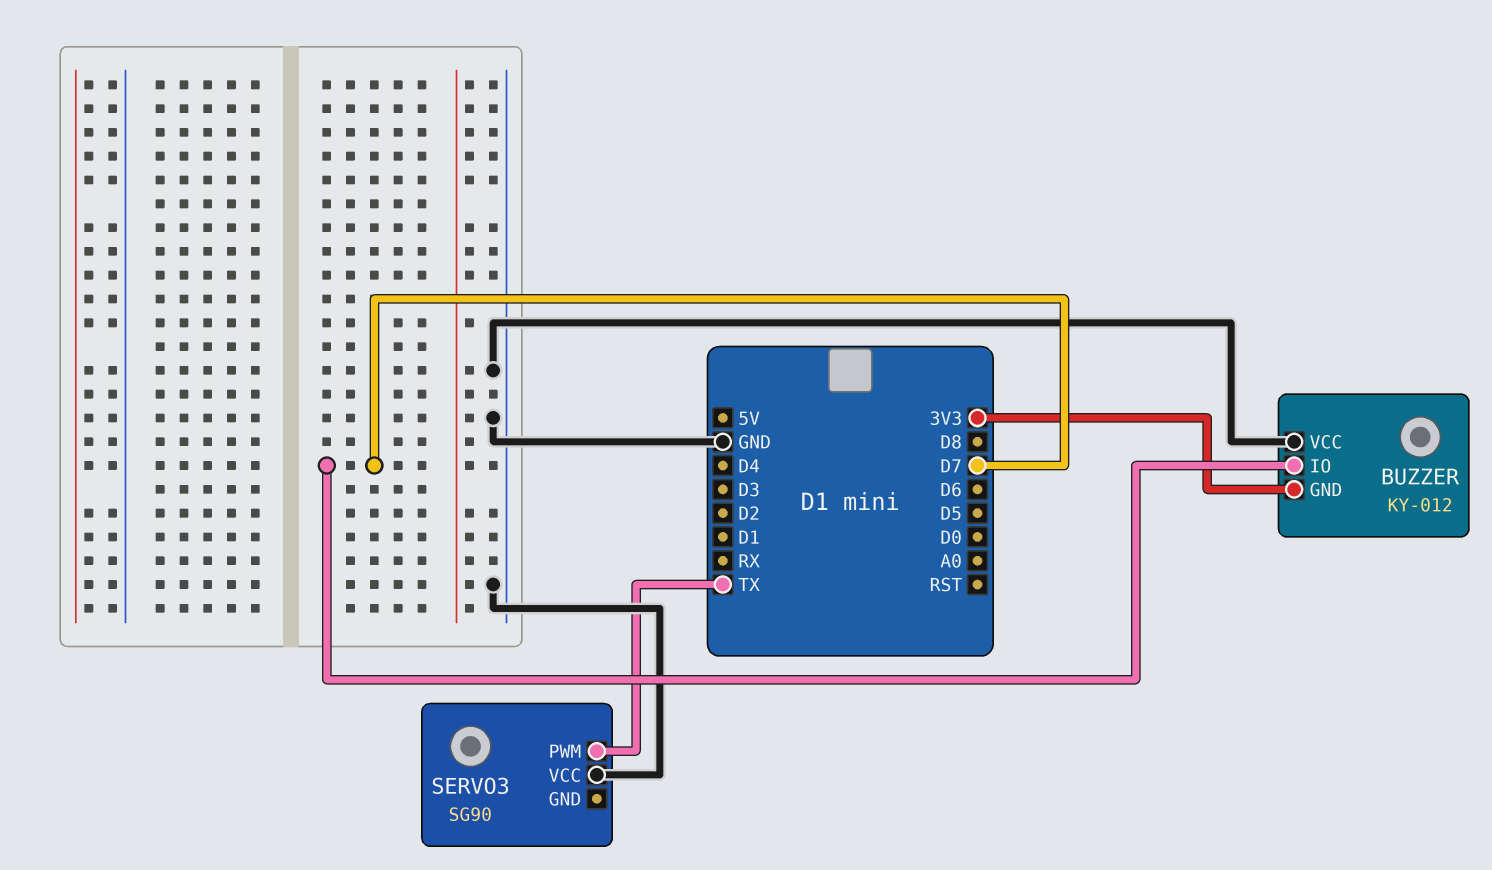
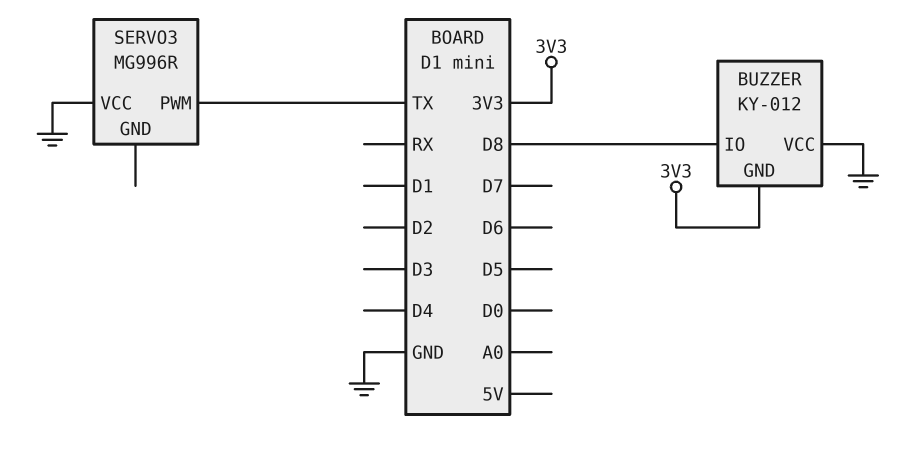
BUZZER pin IO: D7 -> D8
SERVO3: SG90 -> MG996R

